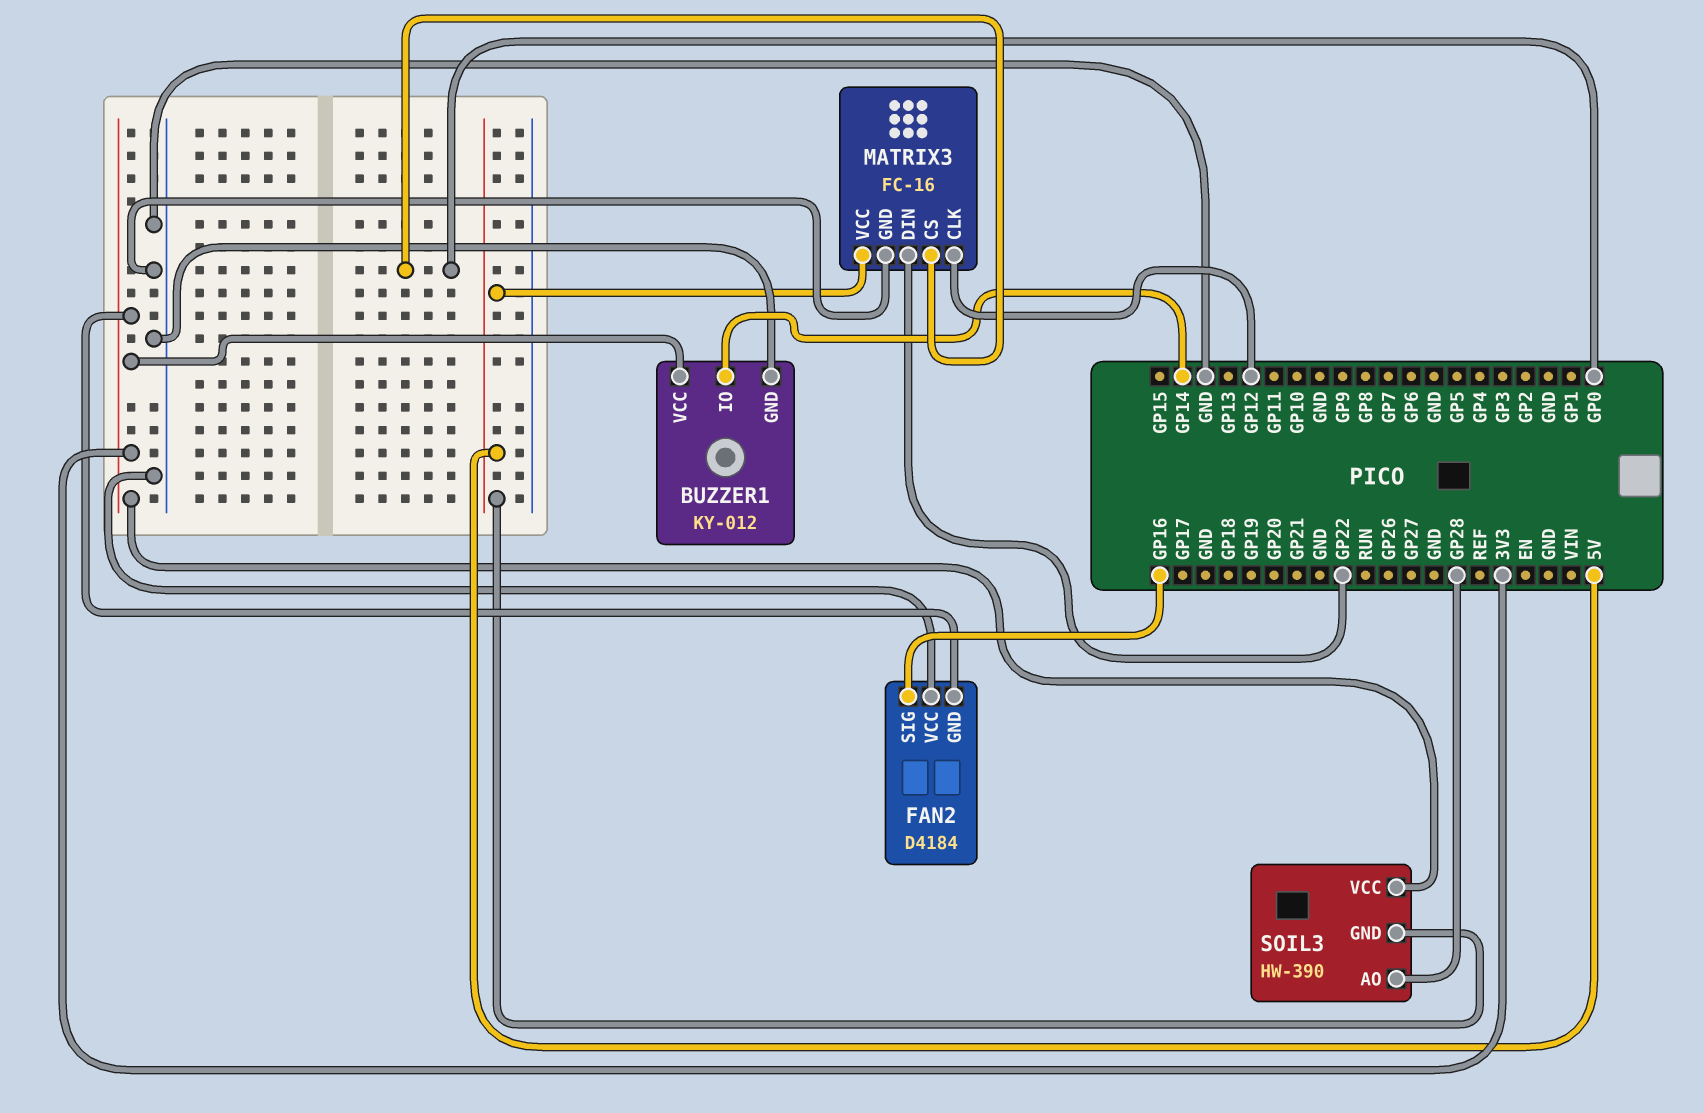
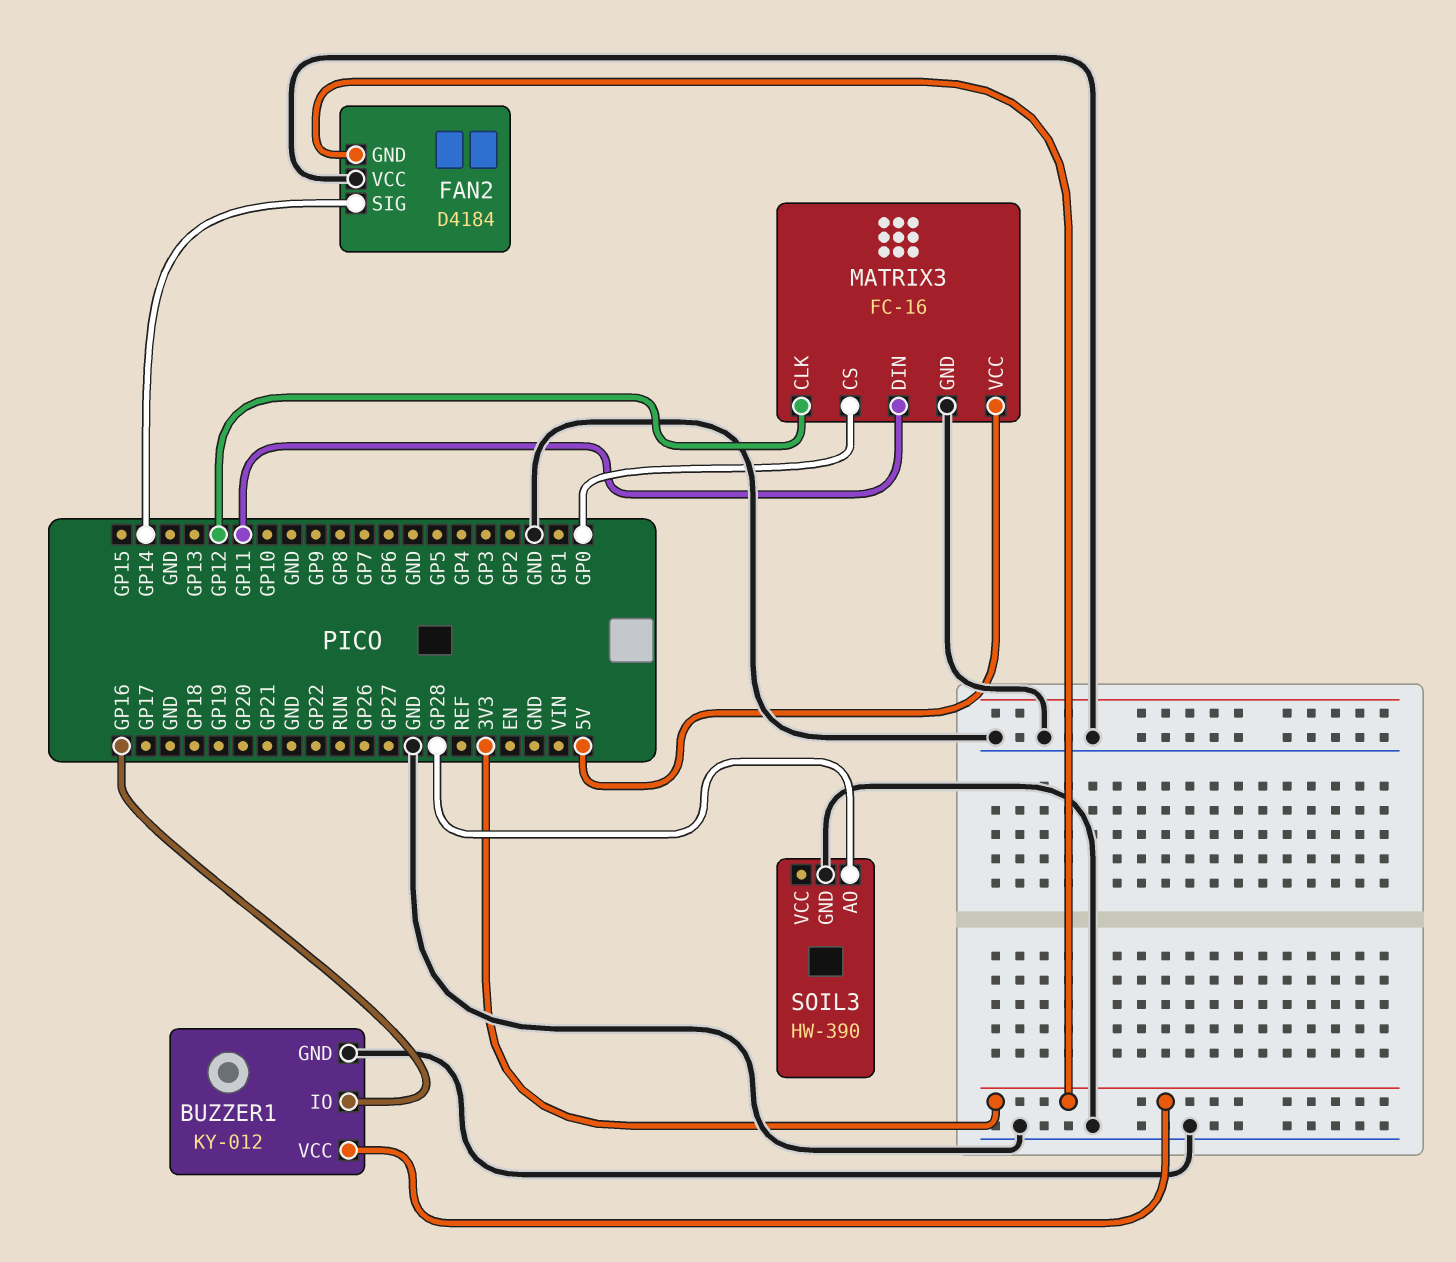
BUZZER1 pin IO: GP14 -> GP16
FAN2 pin SIG: GP16 -> GP14
MATRIX3 pin DIN: GP22 -> GP11
SOIL3 pin GND: 5V -> GND
SOIL3 pin VCC: 3V3 -> none

